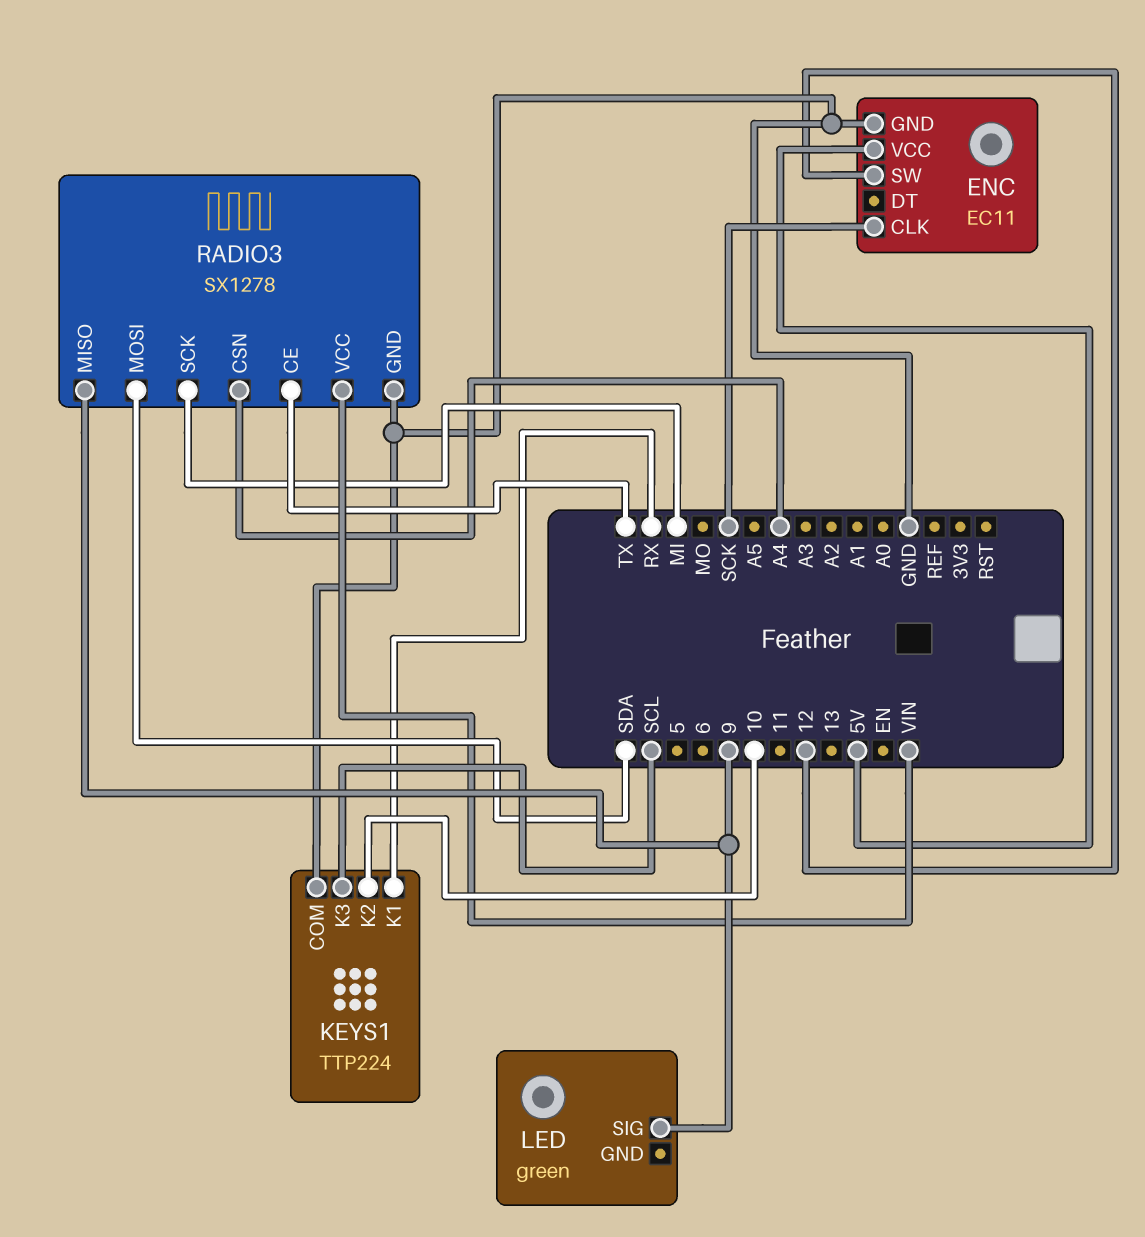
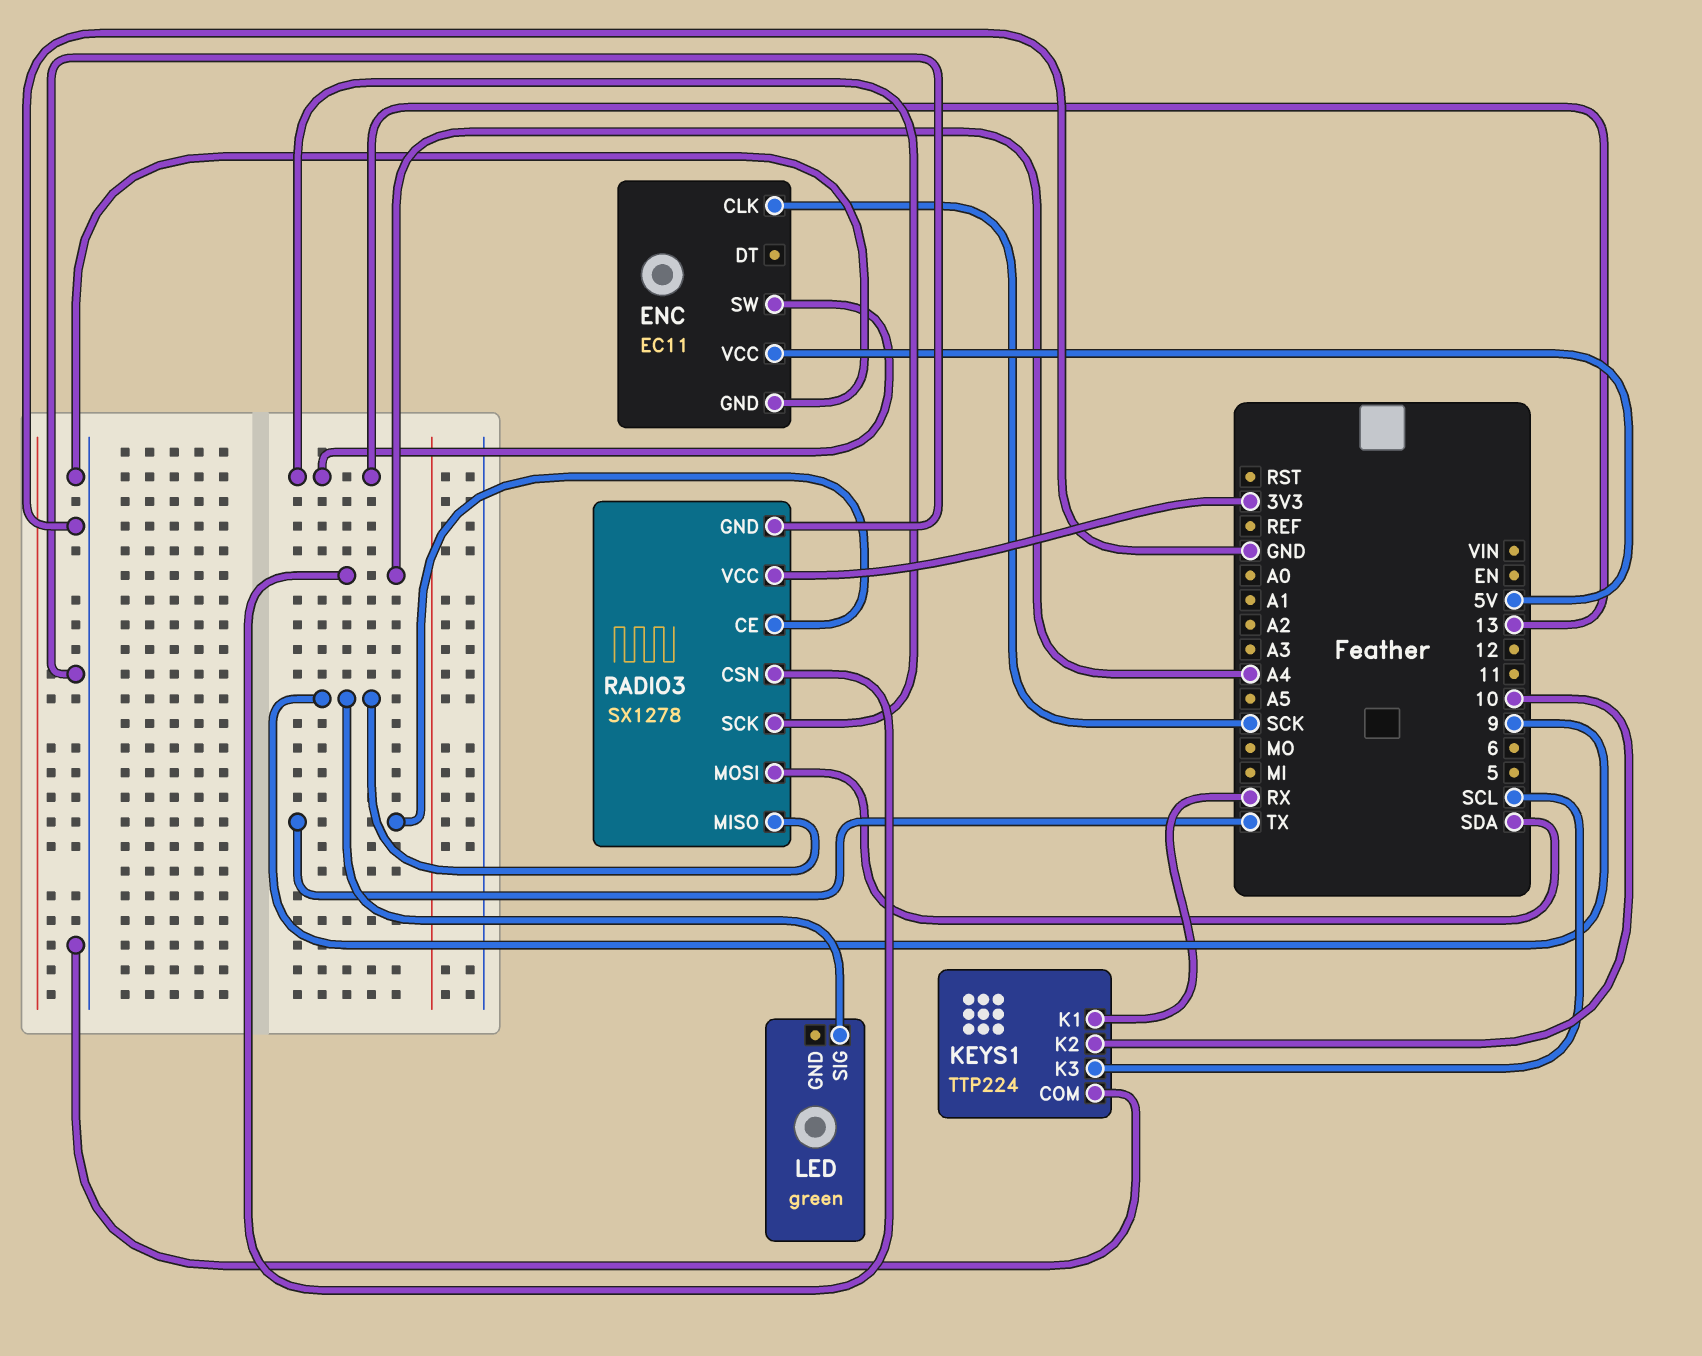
ENC pin SW: 12 -> 13
RADIO3 pin SCK: MI -> 13
RADIO3 pin VCC: VIN -> 3V3

